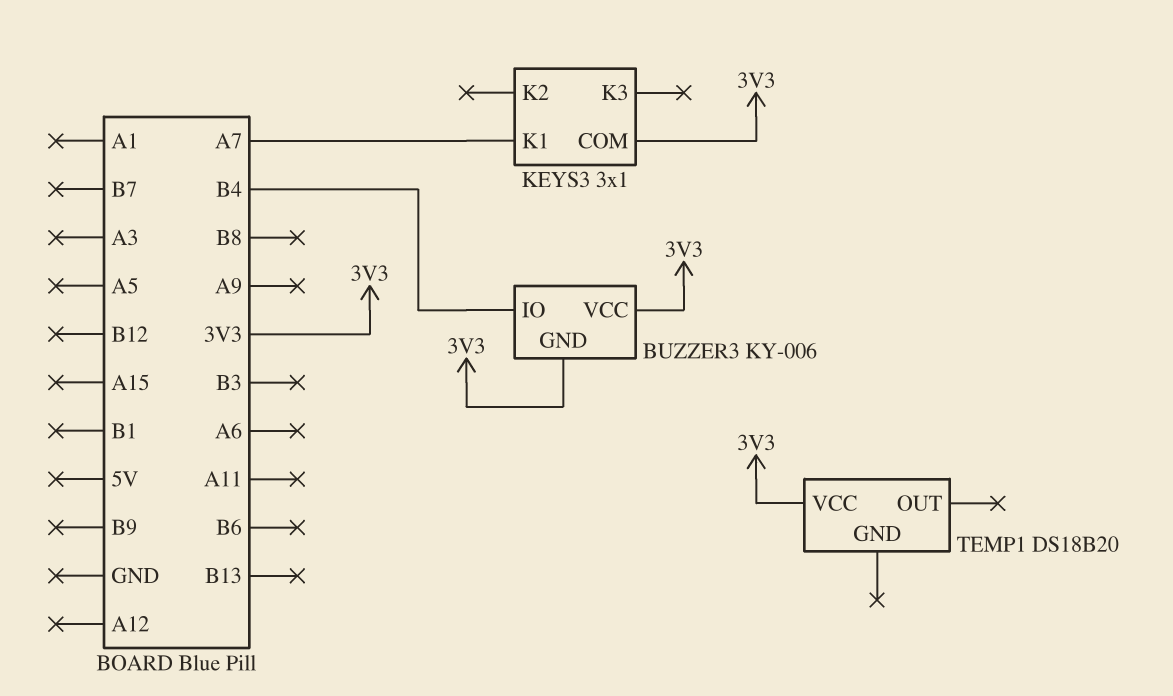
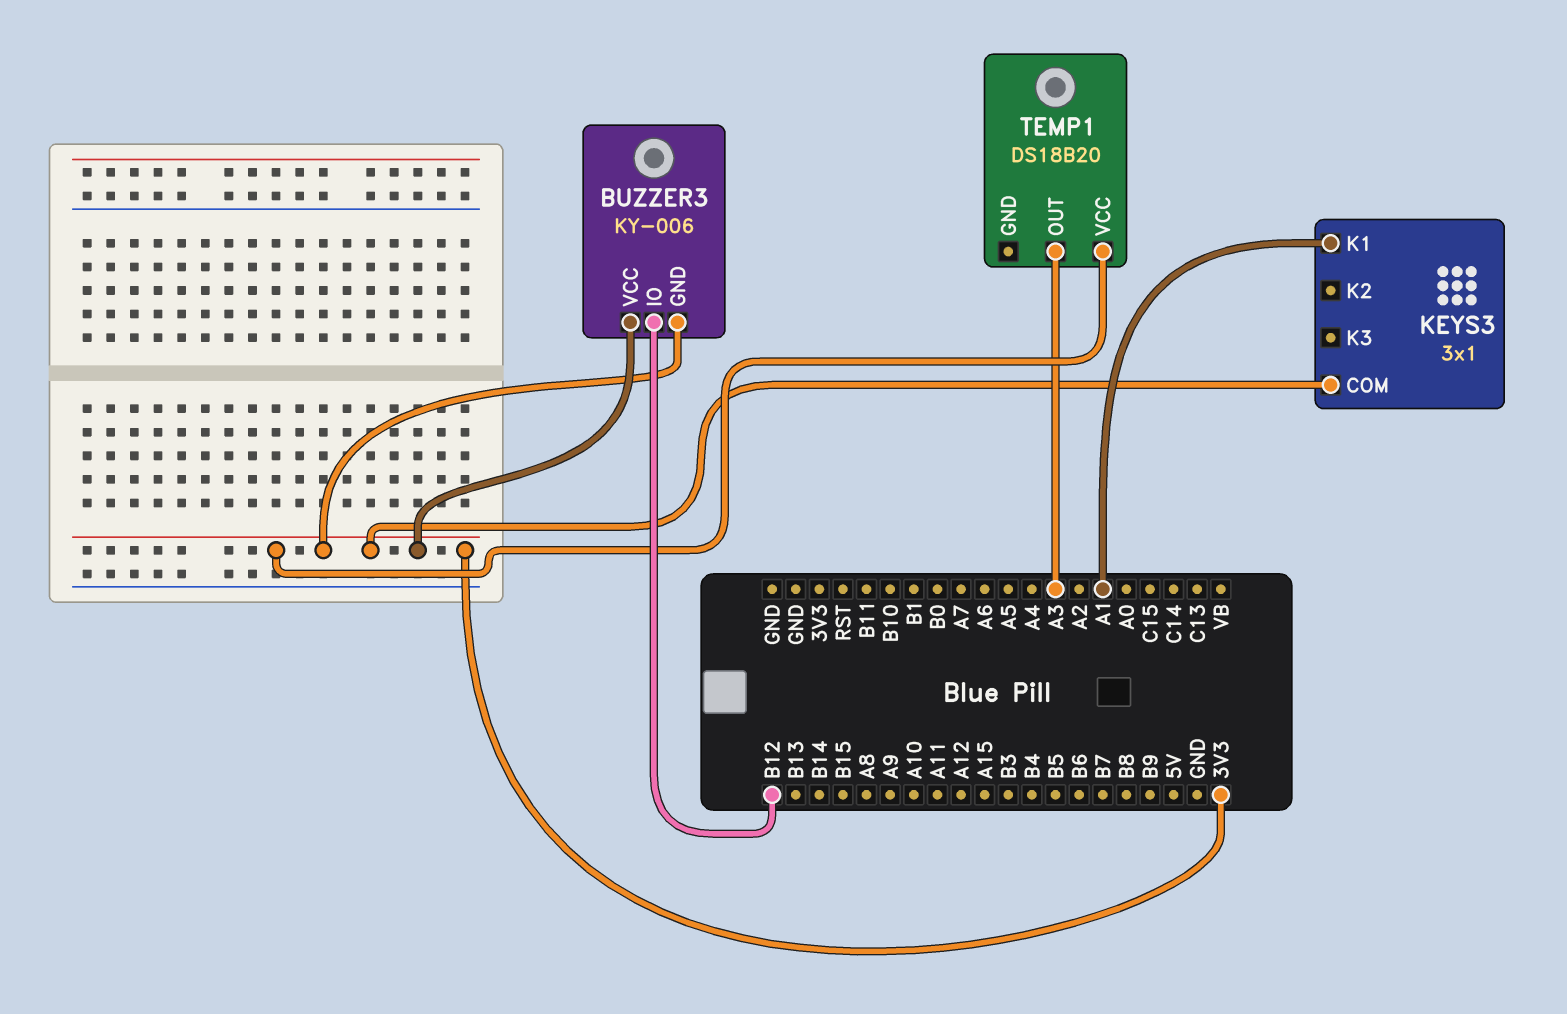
BUZZER3 pin IO: B4 -> B12
KEYS3 pin K1: A7 -> A1
TEMP1 pin OUT: none -> A3

